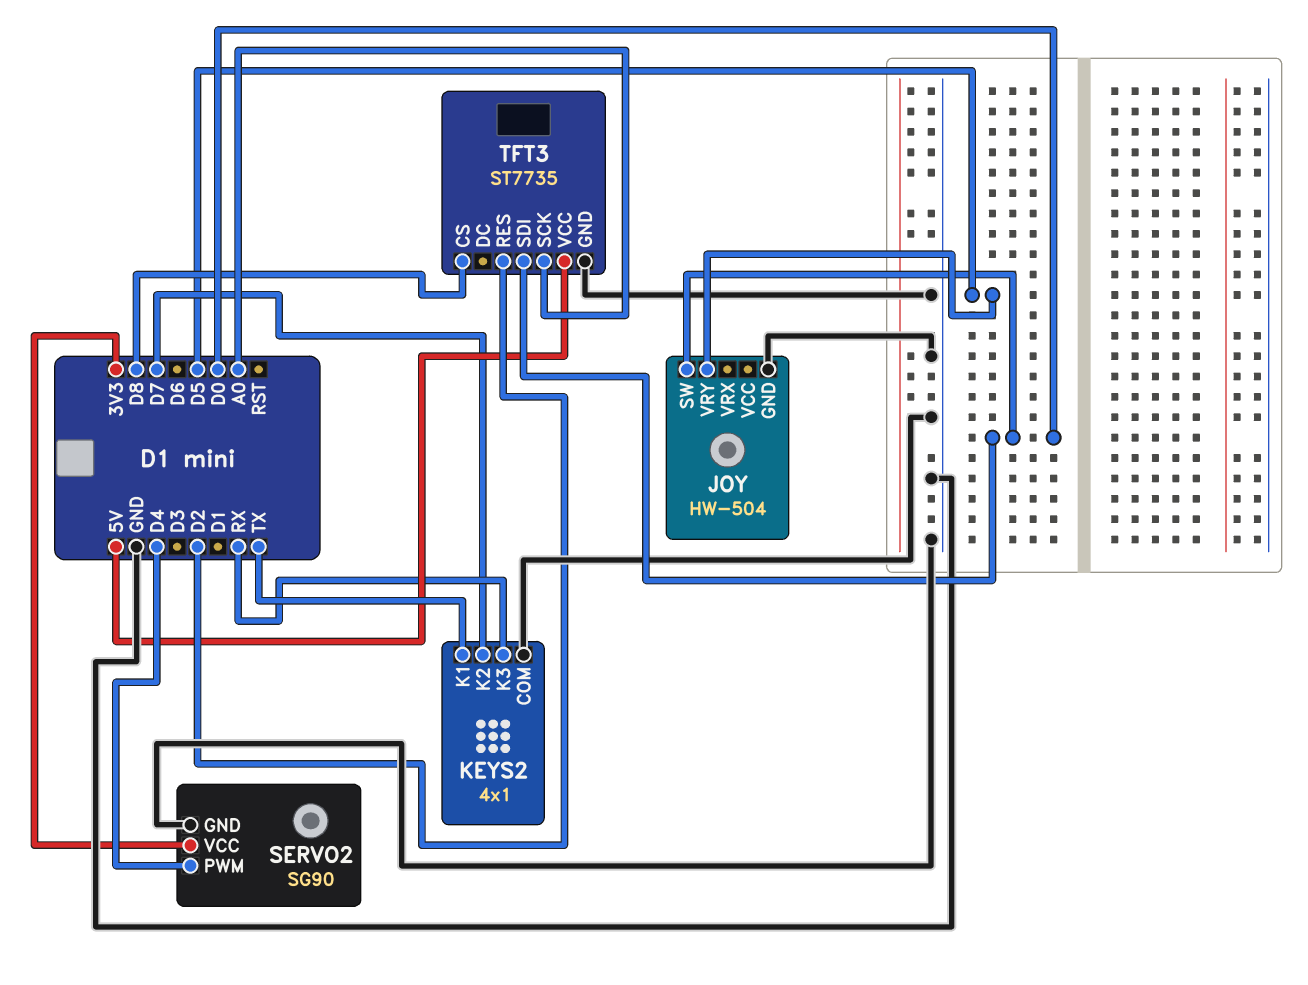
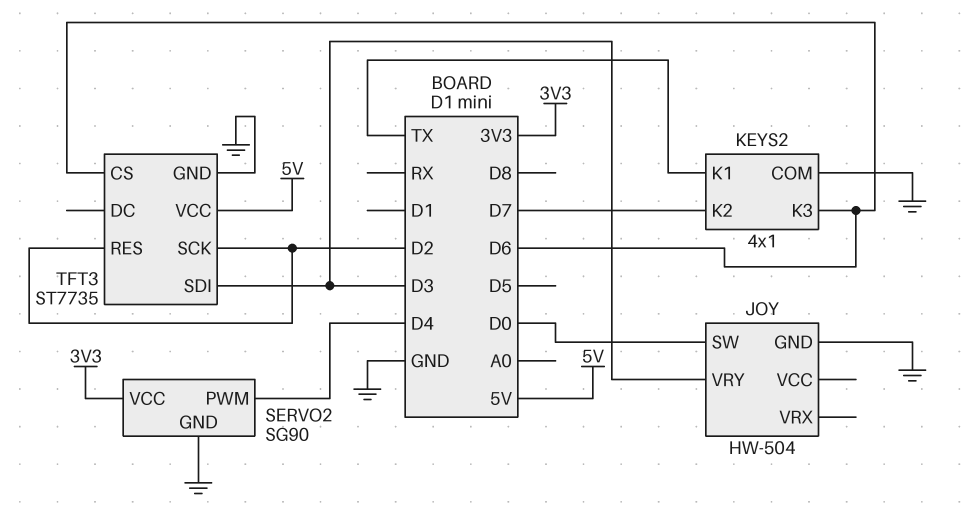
JOY pin VRY: D5 -> D3
KEYS2 pin K3: RX -> D6
TFT3 pin CS: D8 -> D6
TFT3 pin SCK: A0 -> D2
TFT3 pin SDI: D0 -> D3

